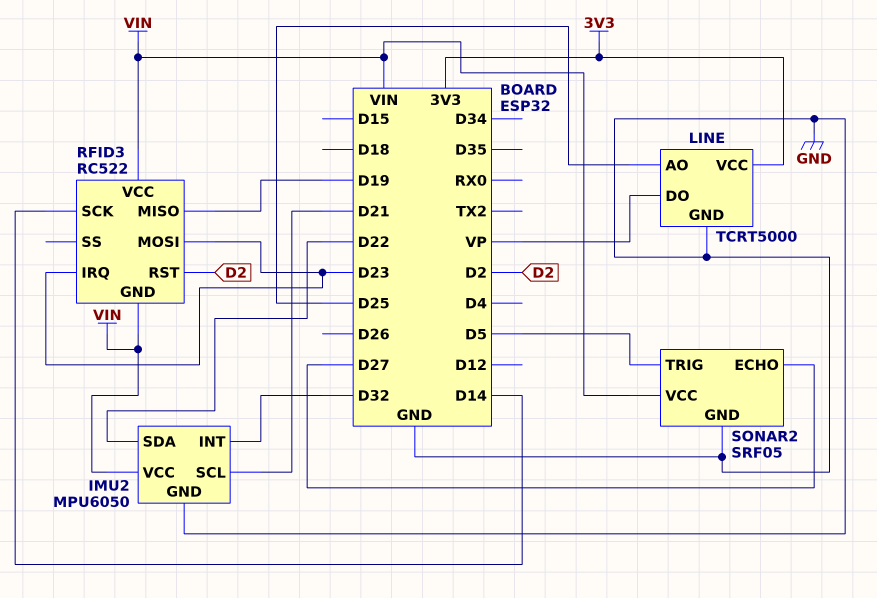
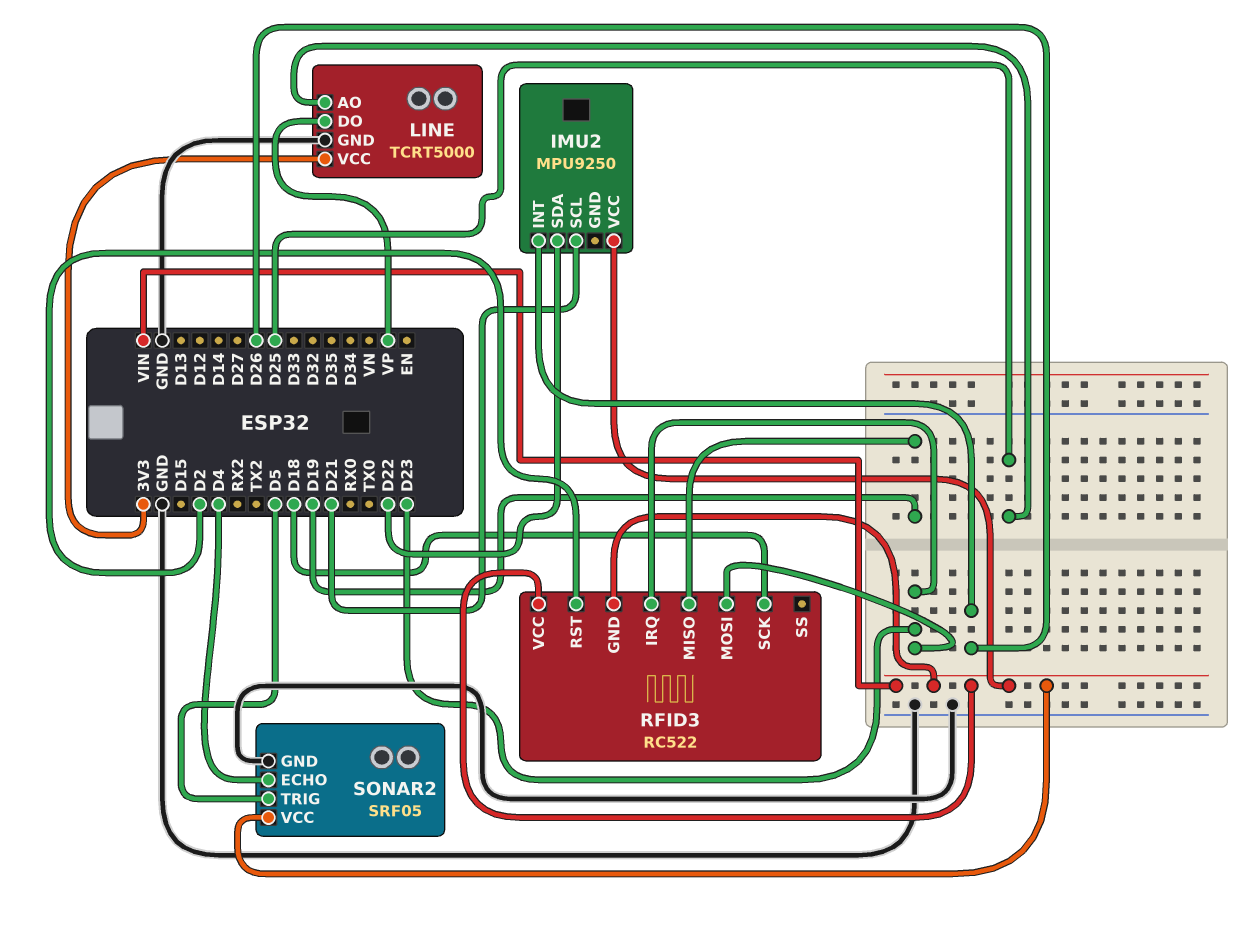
IMU2: MPU6050 -> MPU9250
IMU2 pin GND: GND -> none
IMU2 pin INT: D32 -> D26
RFID3 pin SCK: D14 -> D18
SONAR2 pin ECHO: D27 -> D4

